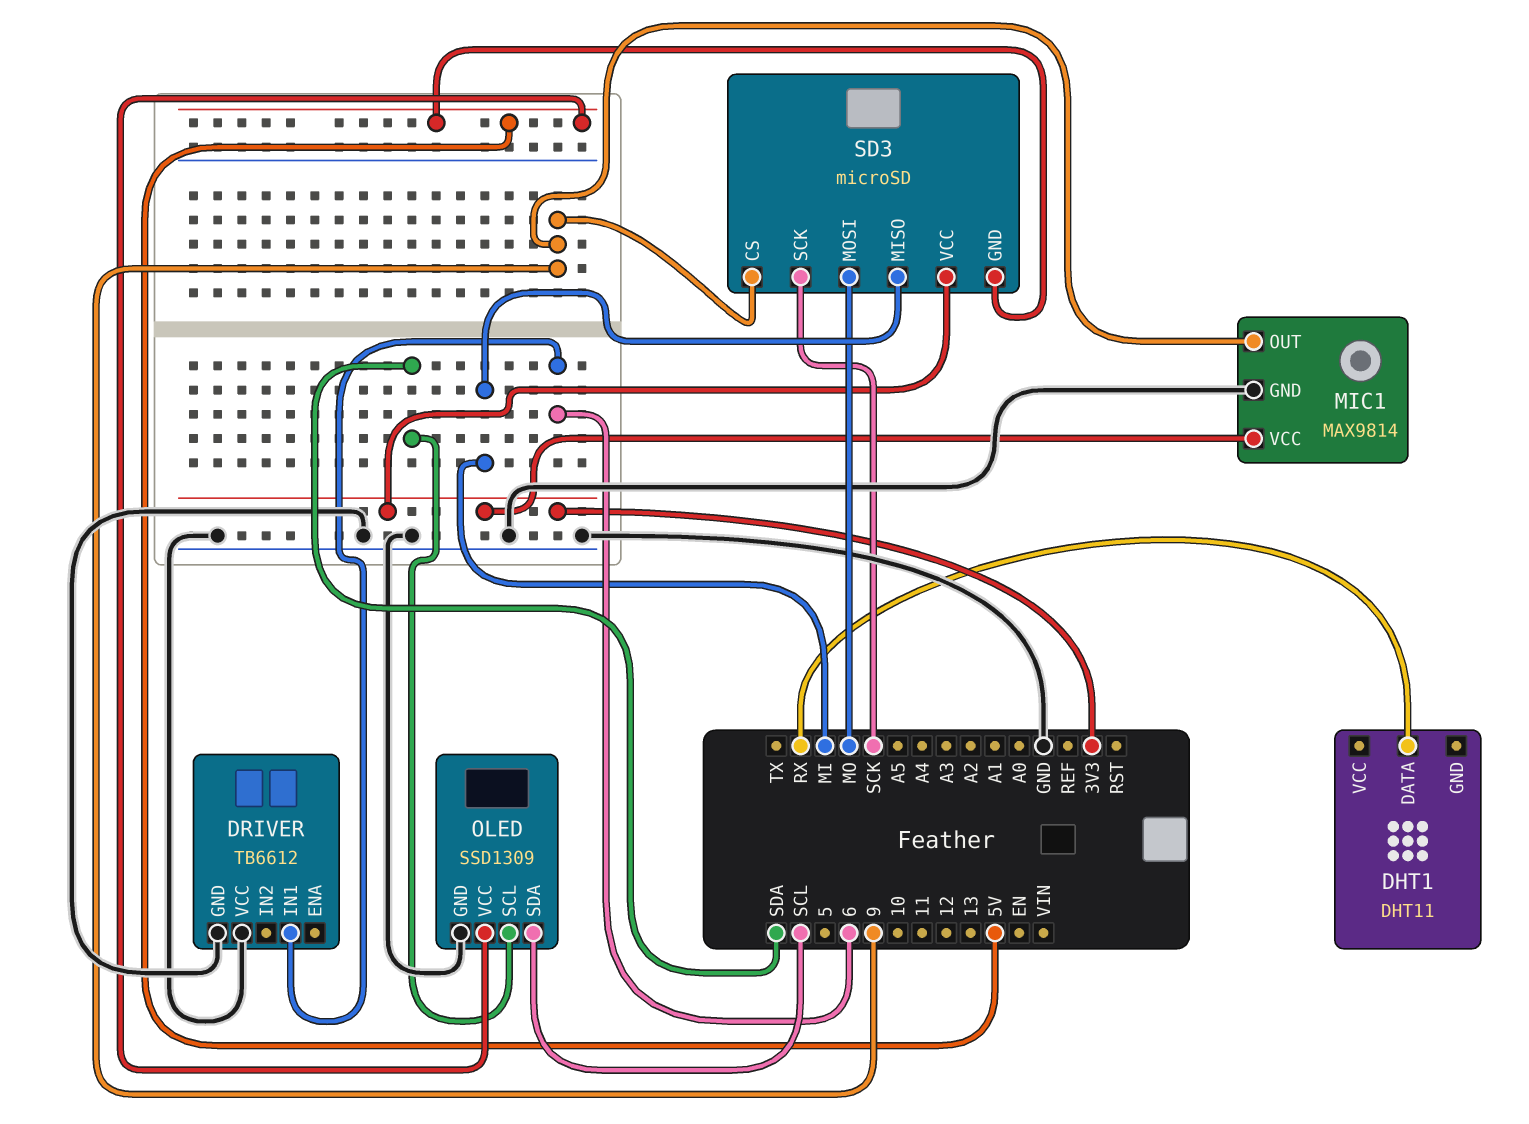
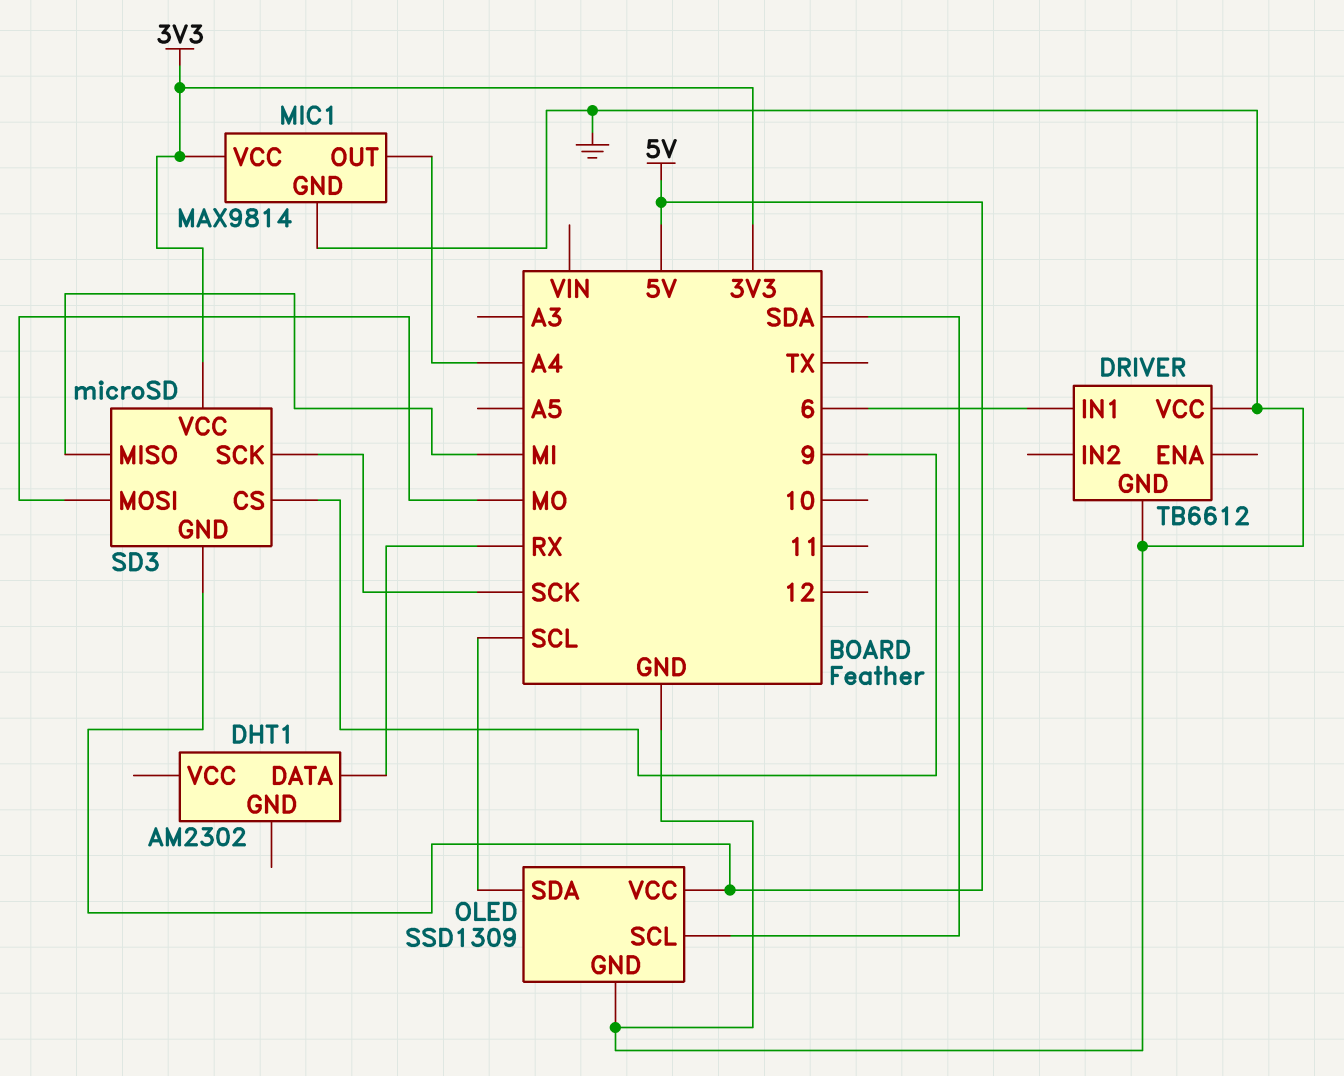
DHT1: DHT11 -> AM2302
MIC1 pin OUT: 9 -> A4

